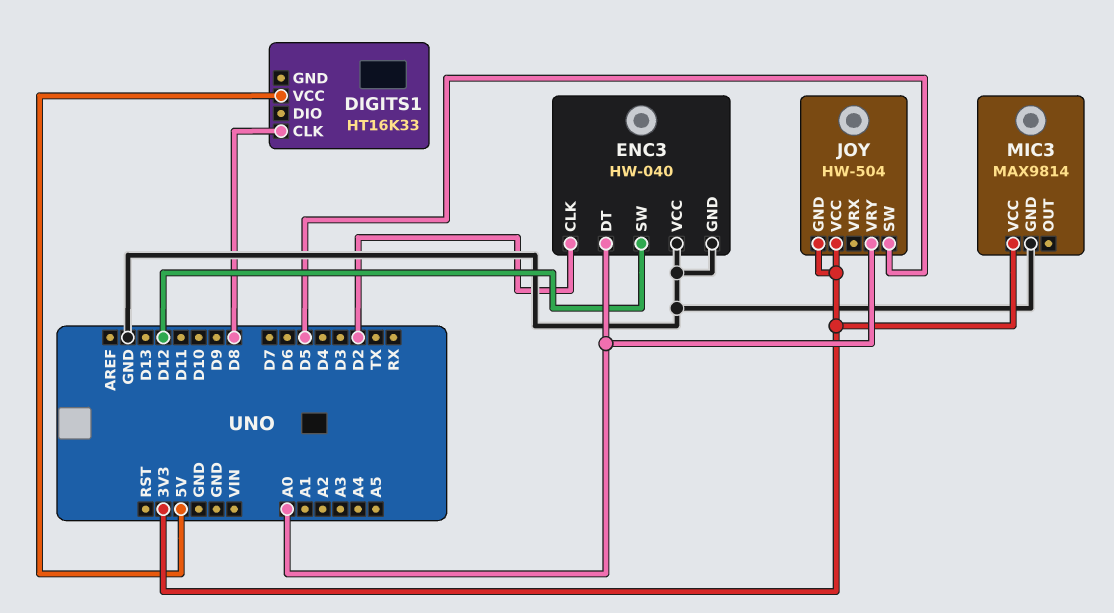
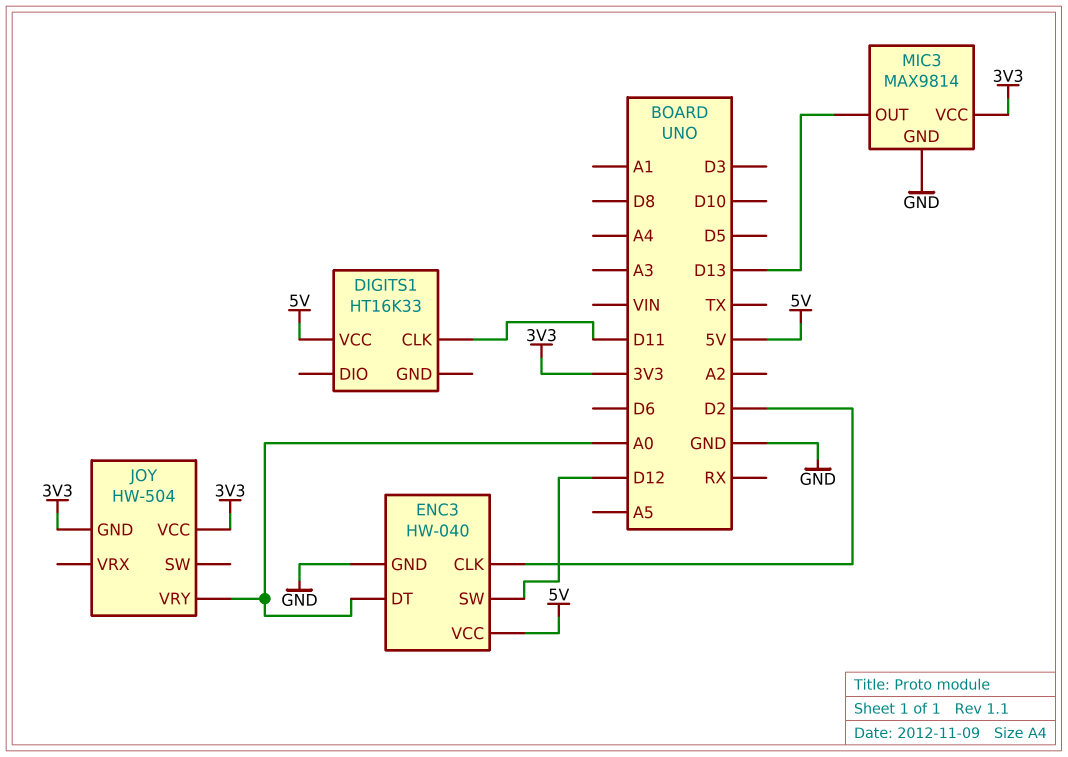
DIGITS1 pin CLK: D8 -> D11
ENC3 pin VCC: GND -> 5V
JOY pin SW: D5 -> none
MIC3 pin OUT: none -> D13

